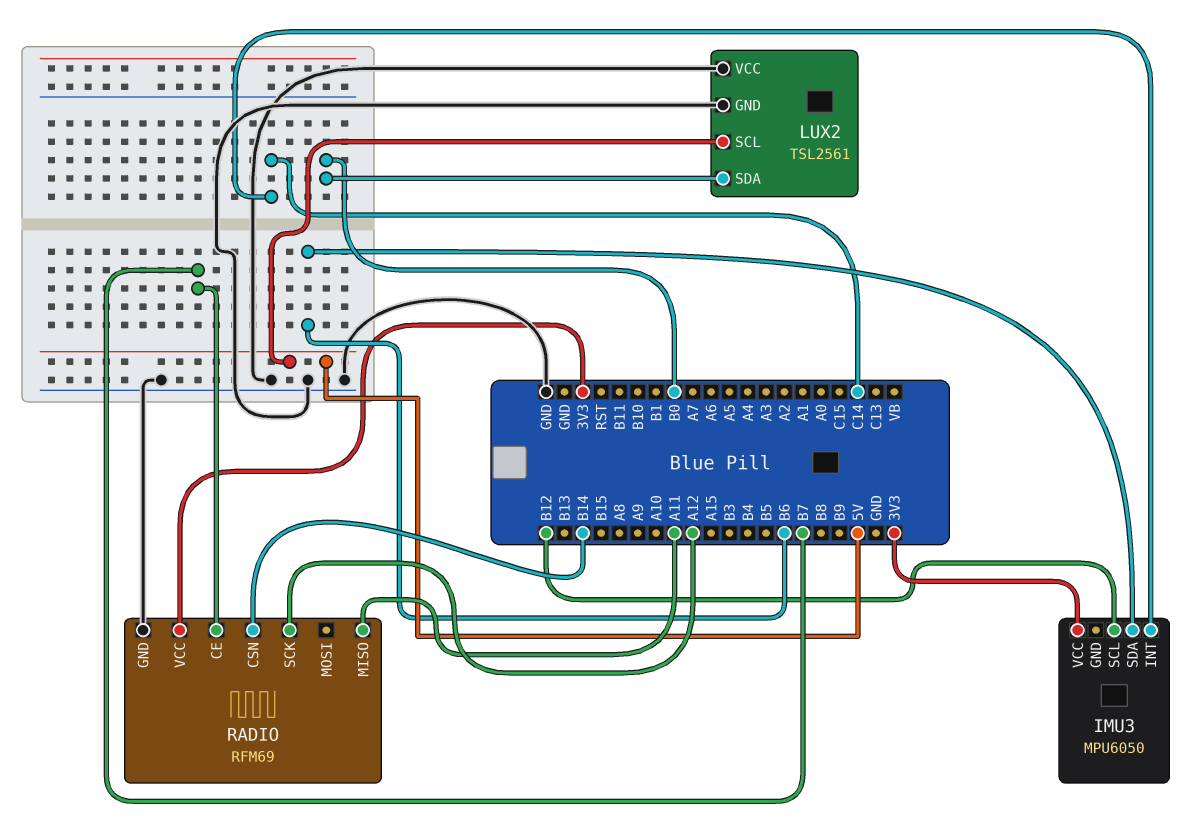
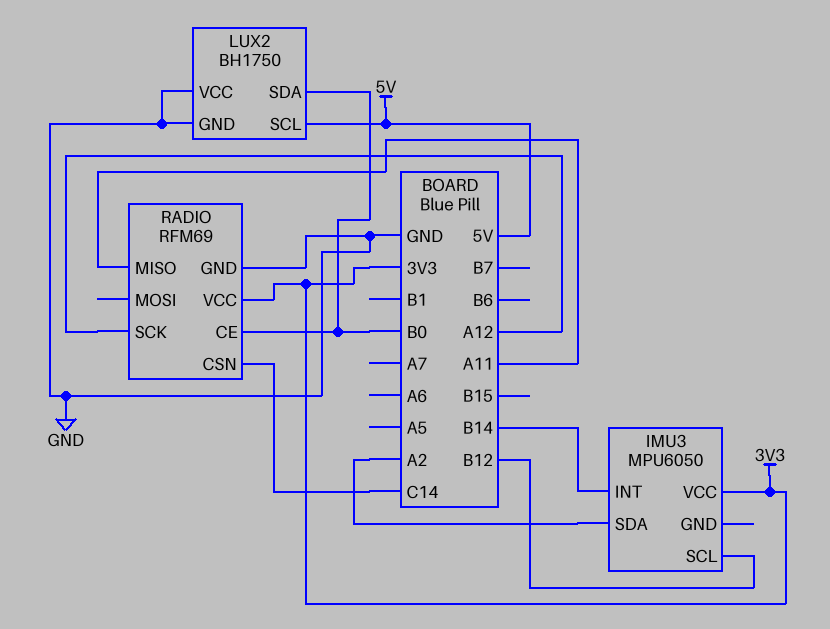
IMU3 pin INT: C14 -> B14
IMU3 pin SDA: B6 -> A2
LUX2: TSL2561 -> BH1750
RADIO pin CE: B7 -> B0
RADIO pin CSN: B14 -> C14

